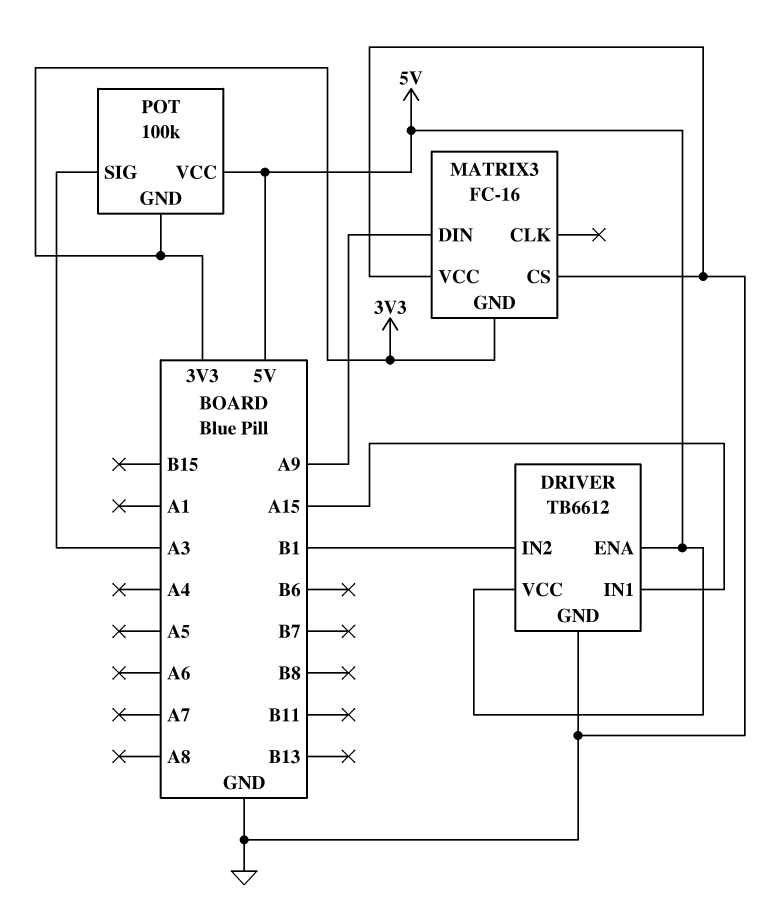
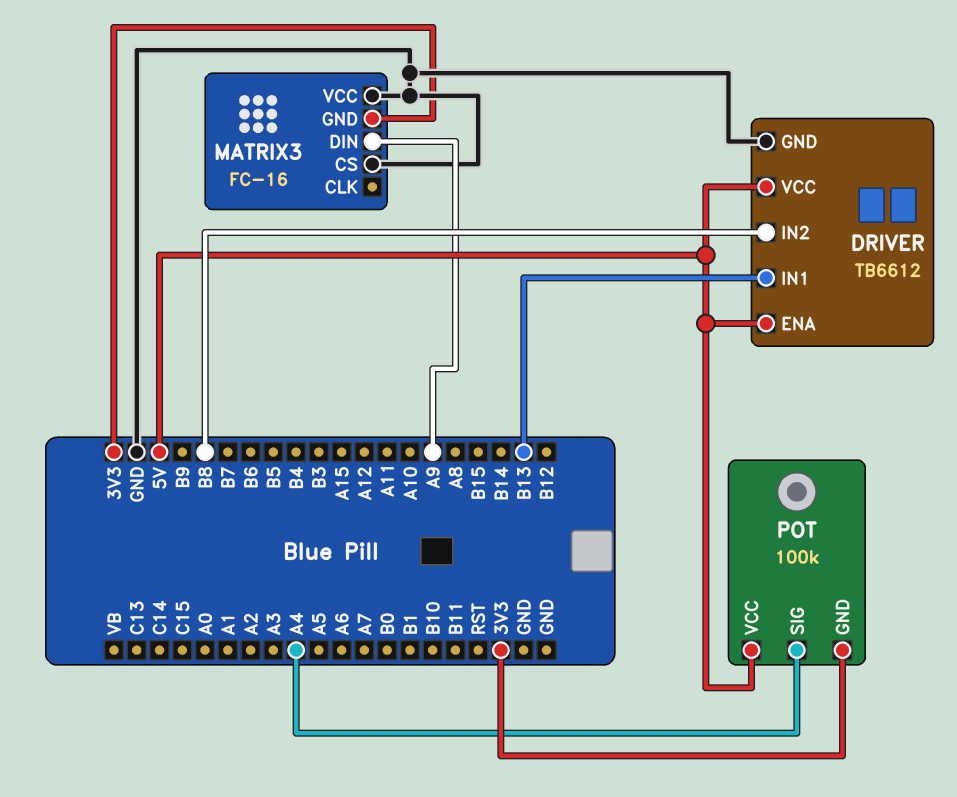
DRIVER pin IN1: A15 -> B13
DRIVER pin IN2: B1 -> B8
POT pin SIG: A3 -> A4

